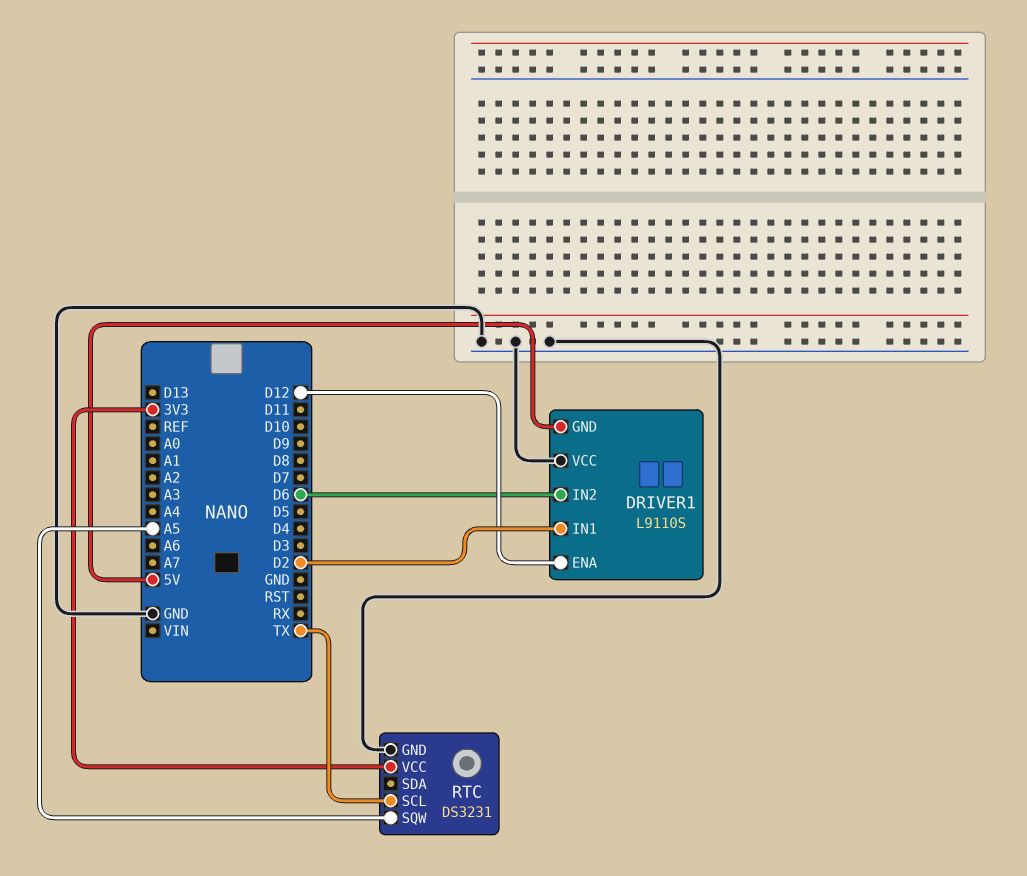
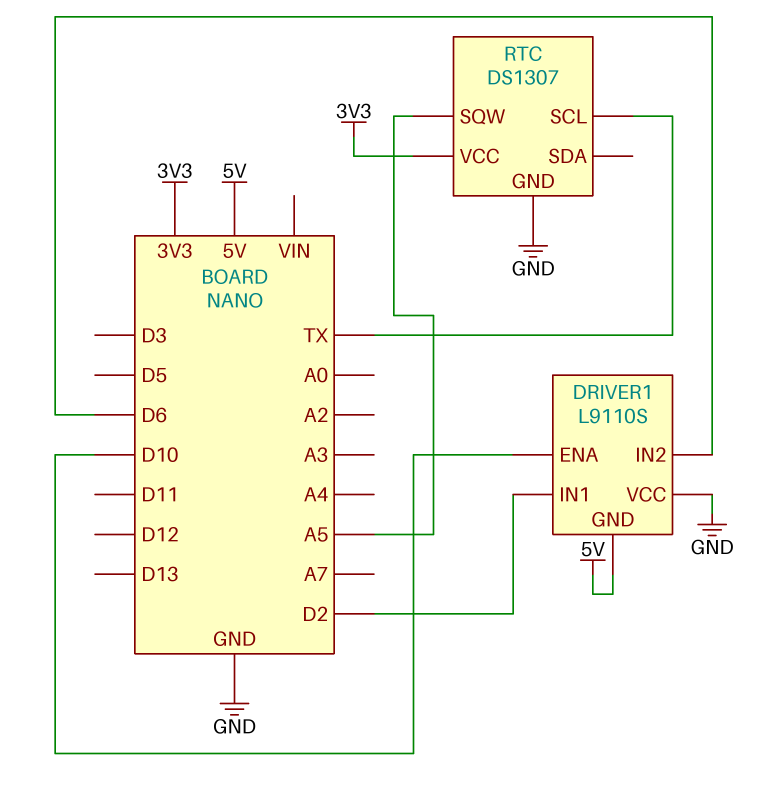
DRIVER1 pin ENA: D12 -> D10
RTC: DS3231 -> DS1307

